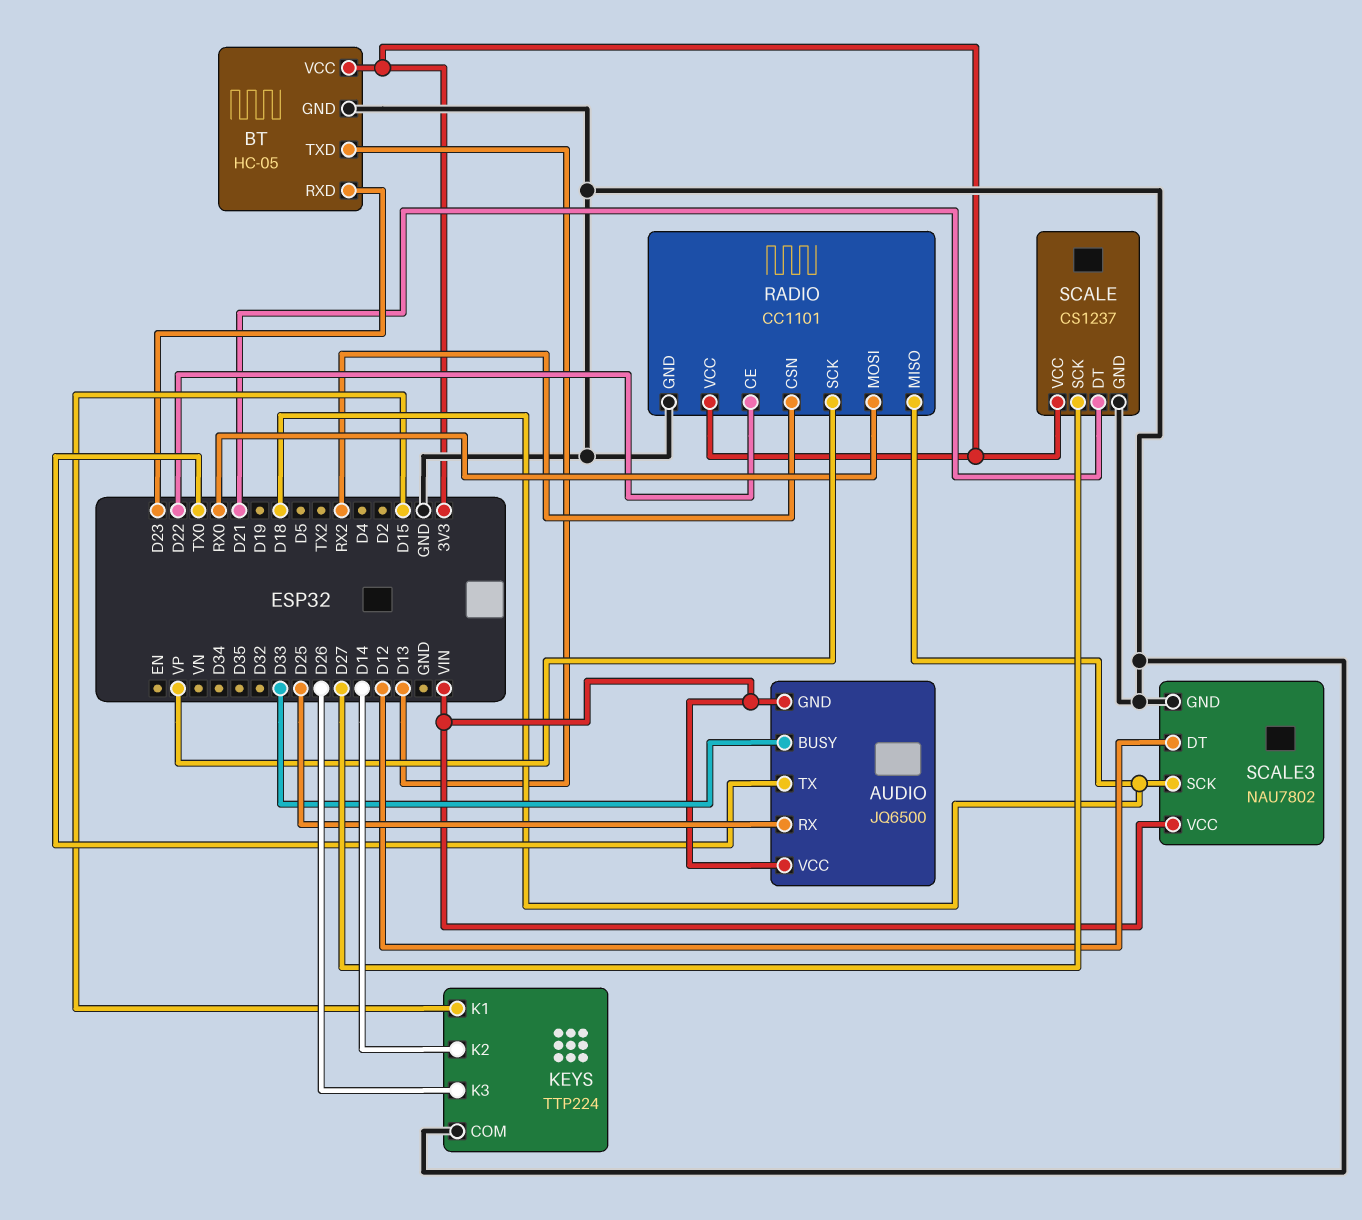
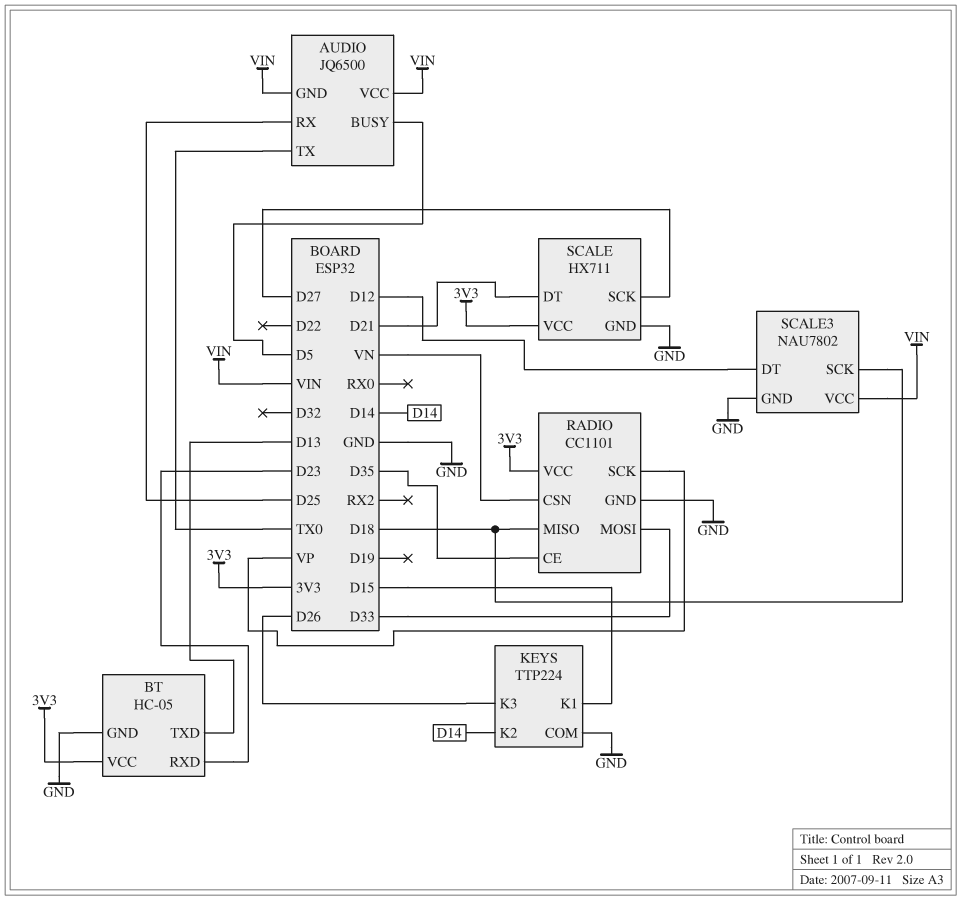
AUDIO pin BUSY: D33 -> D5
RADIO pin CE: D22 -> D35
RADIO pin CSN: RX2 -> VN
RADIO pin MOSI: RX0 -> D33
SCALE: CS1237 -> HX711

